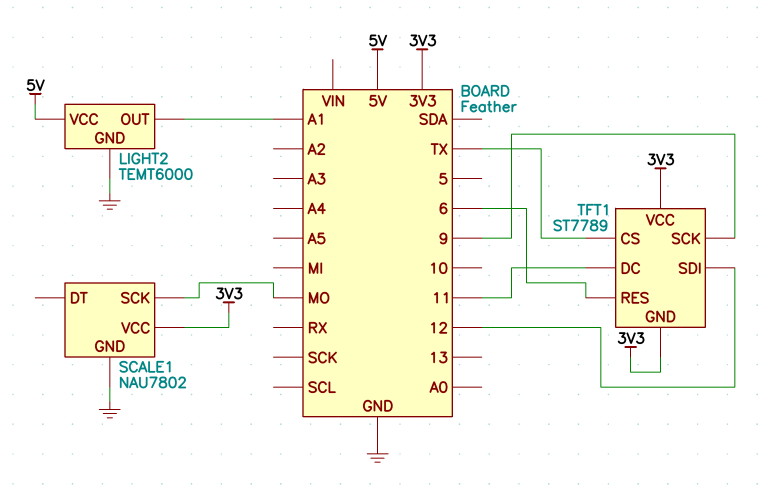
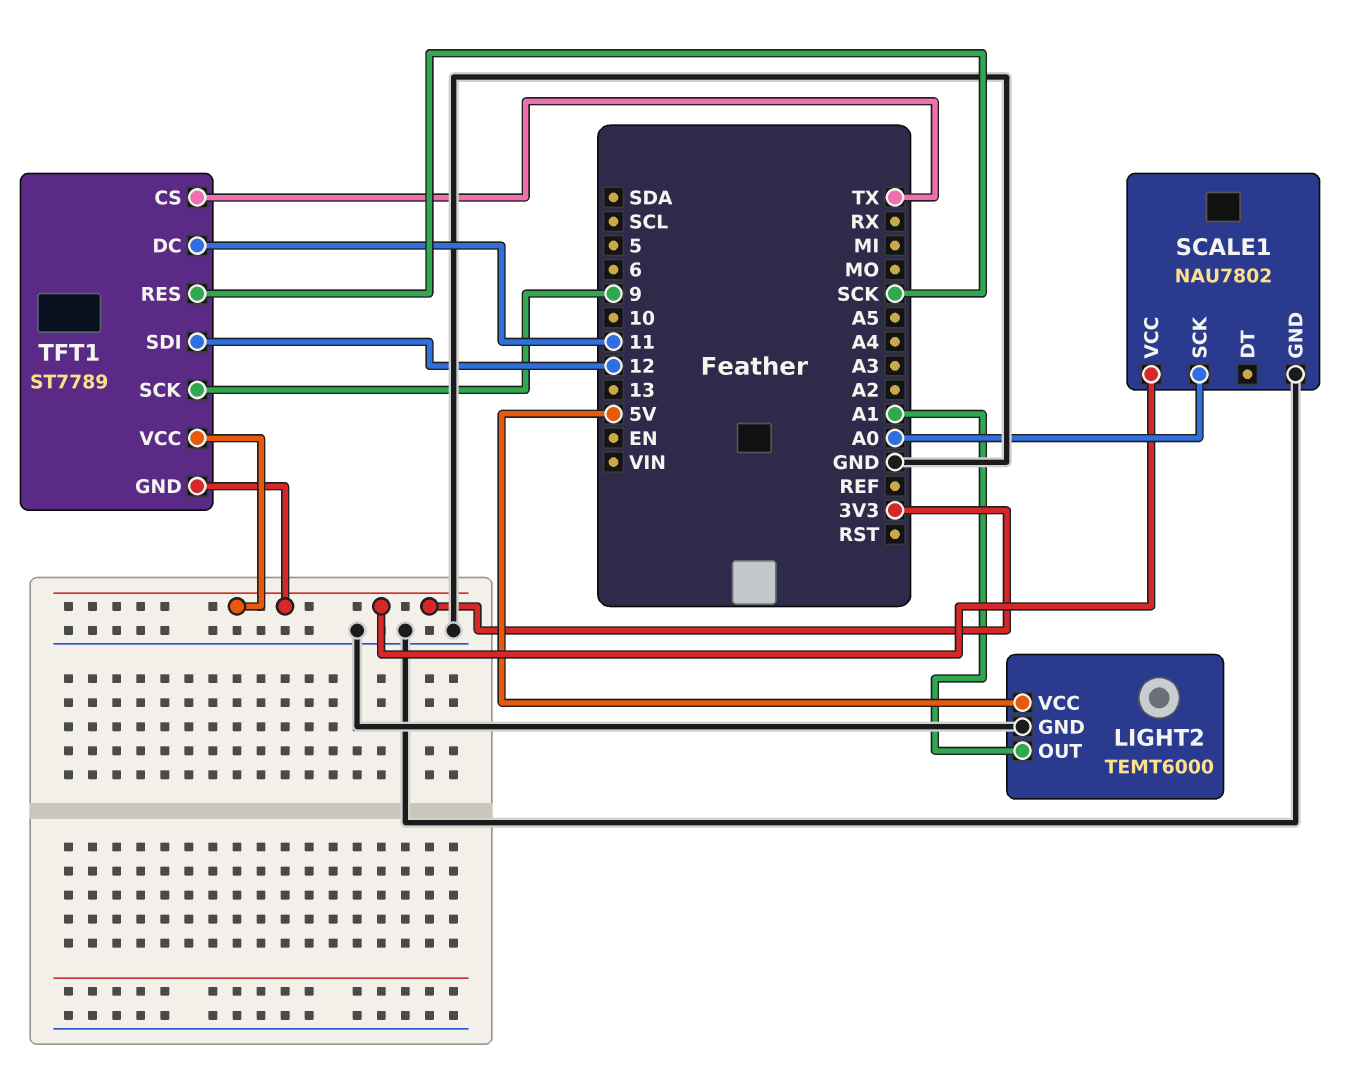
SCALE1 pin SCK: MO -> A0
TFT1 pin RES: 6 -> SCK

